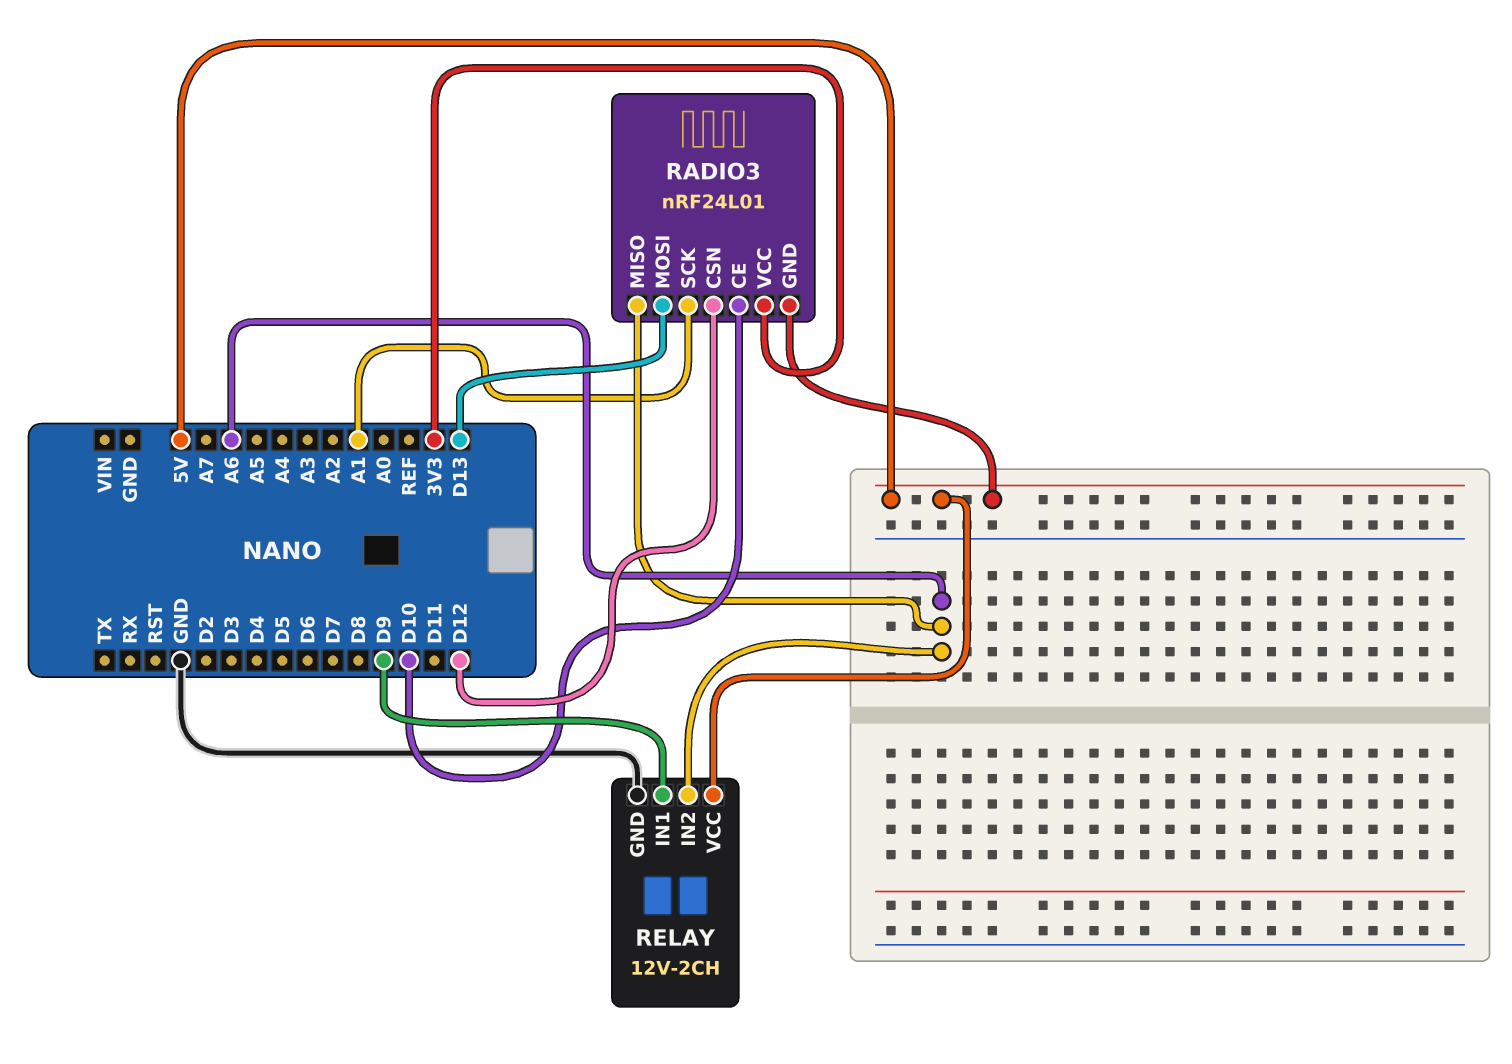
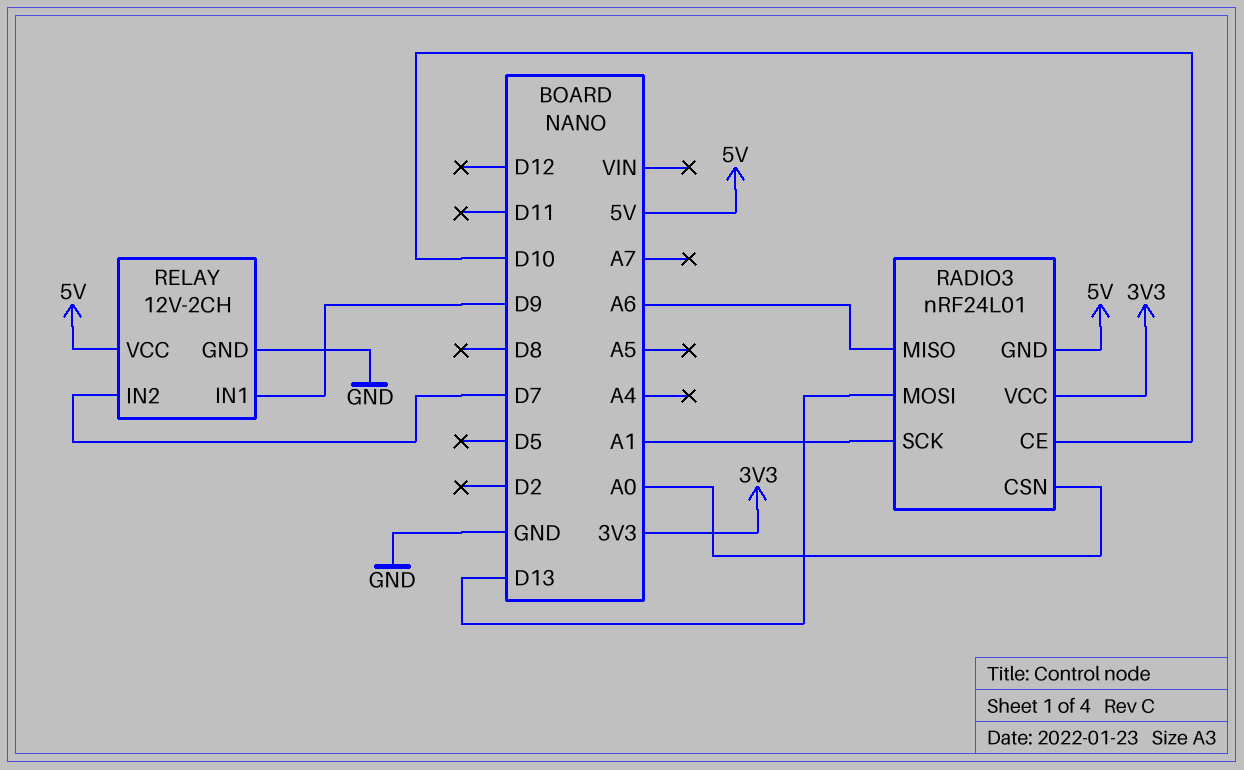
RADIO3 pin CSN: D12 -> A0
RELAY pin IN2: A6 -> D7

